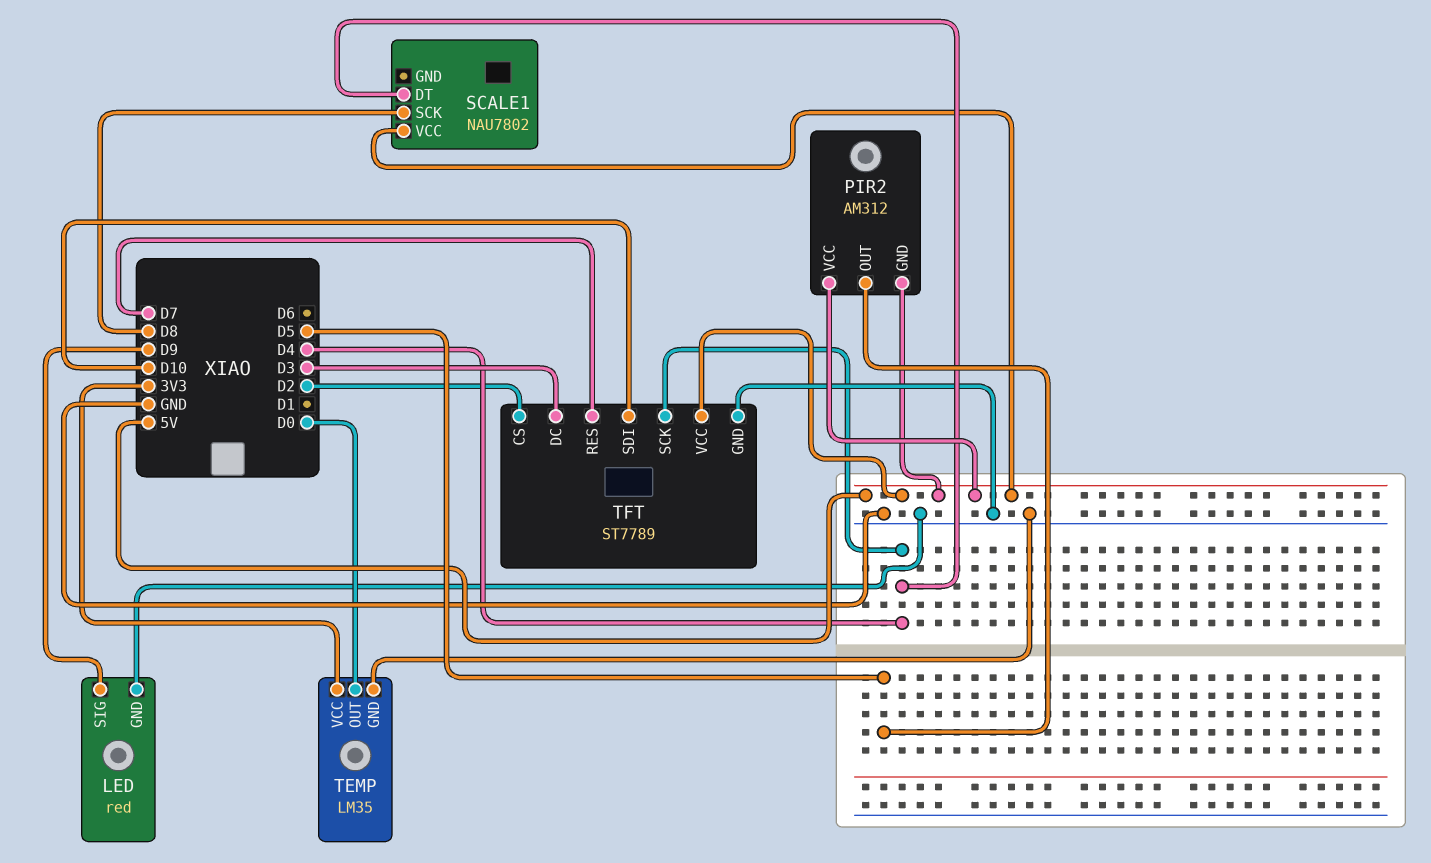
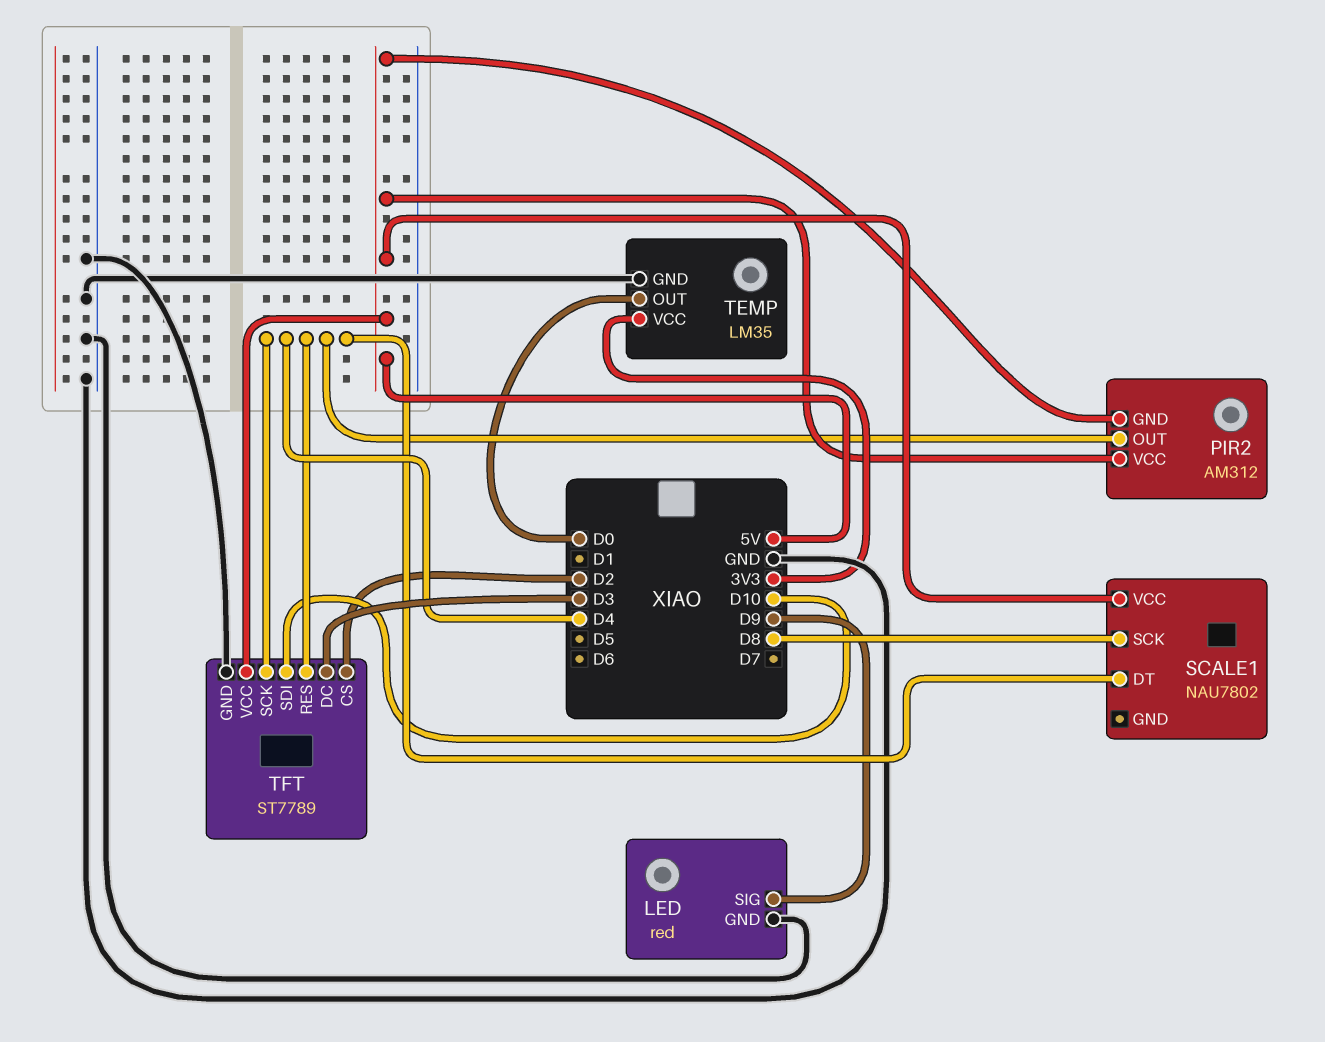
PIR2 pin OUT: D5 -> D4
TFT pin RES: D7 -> D4

